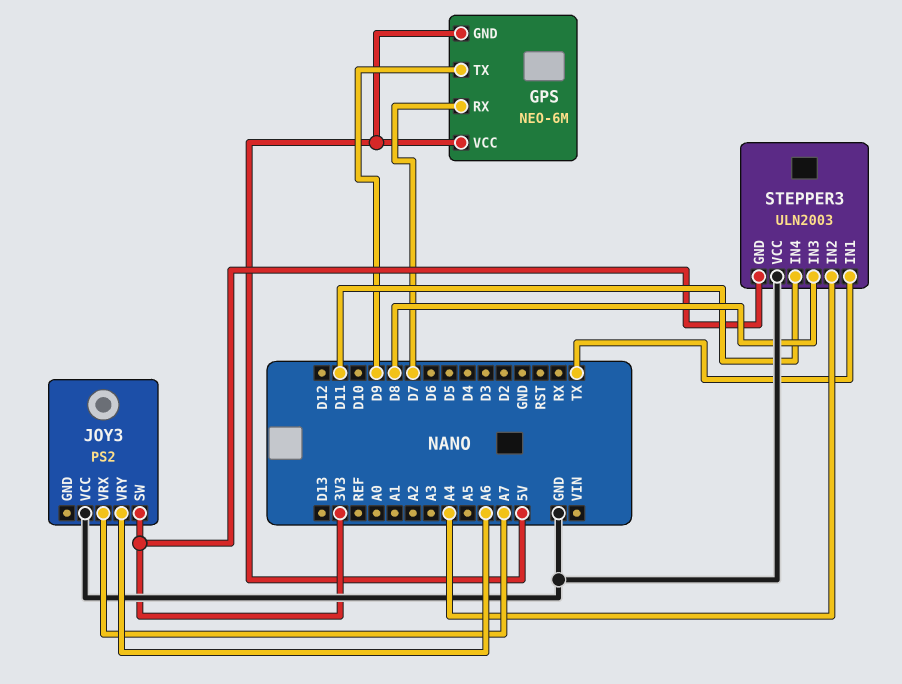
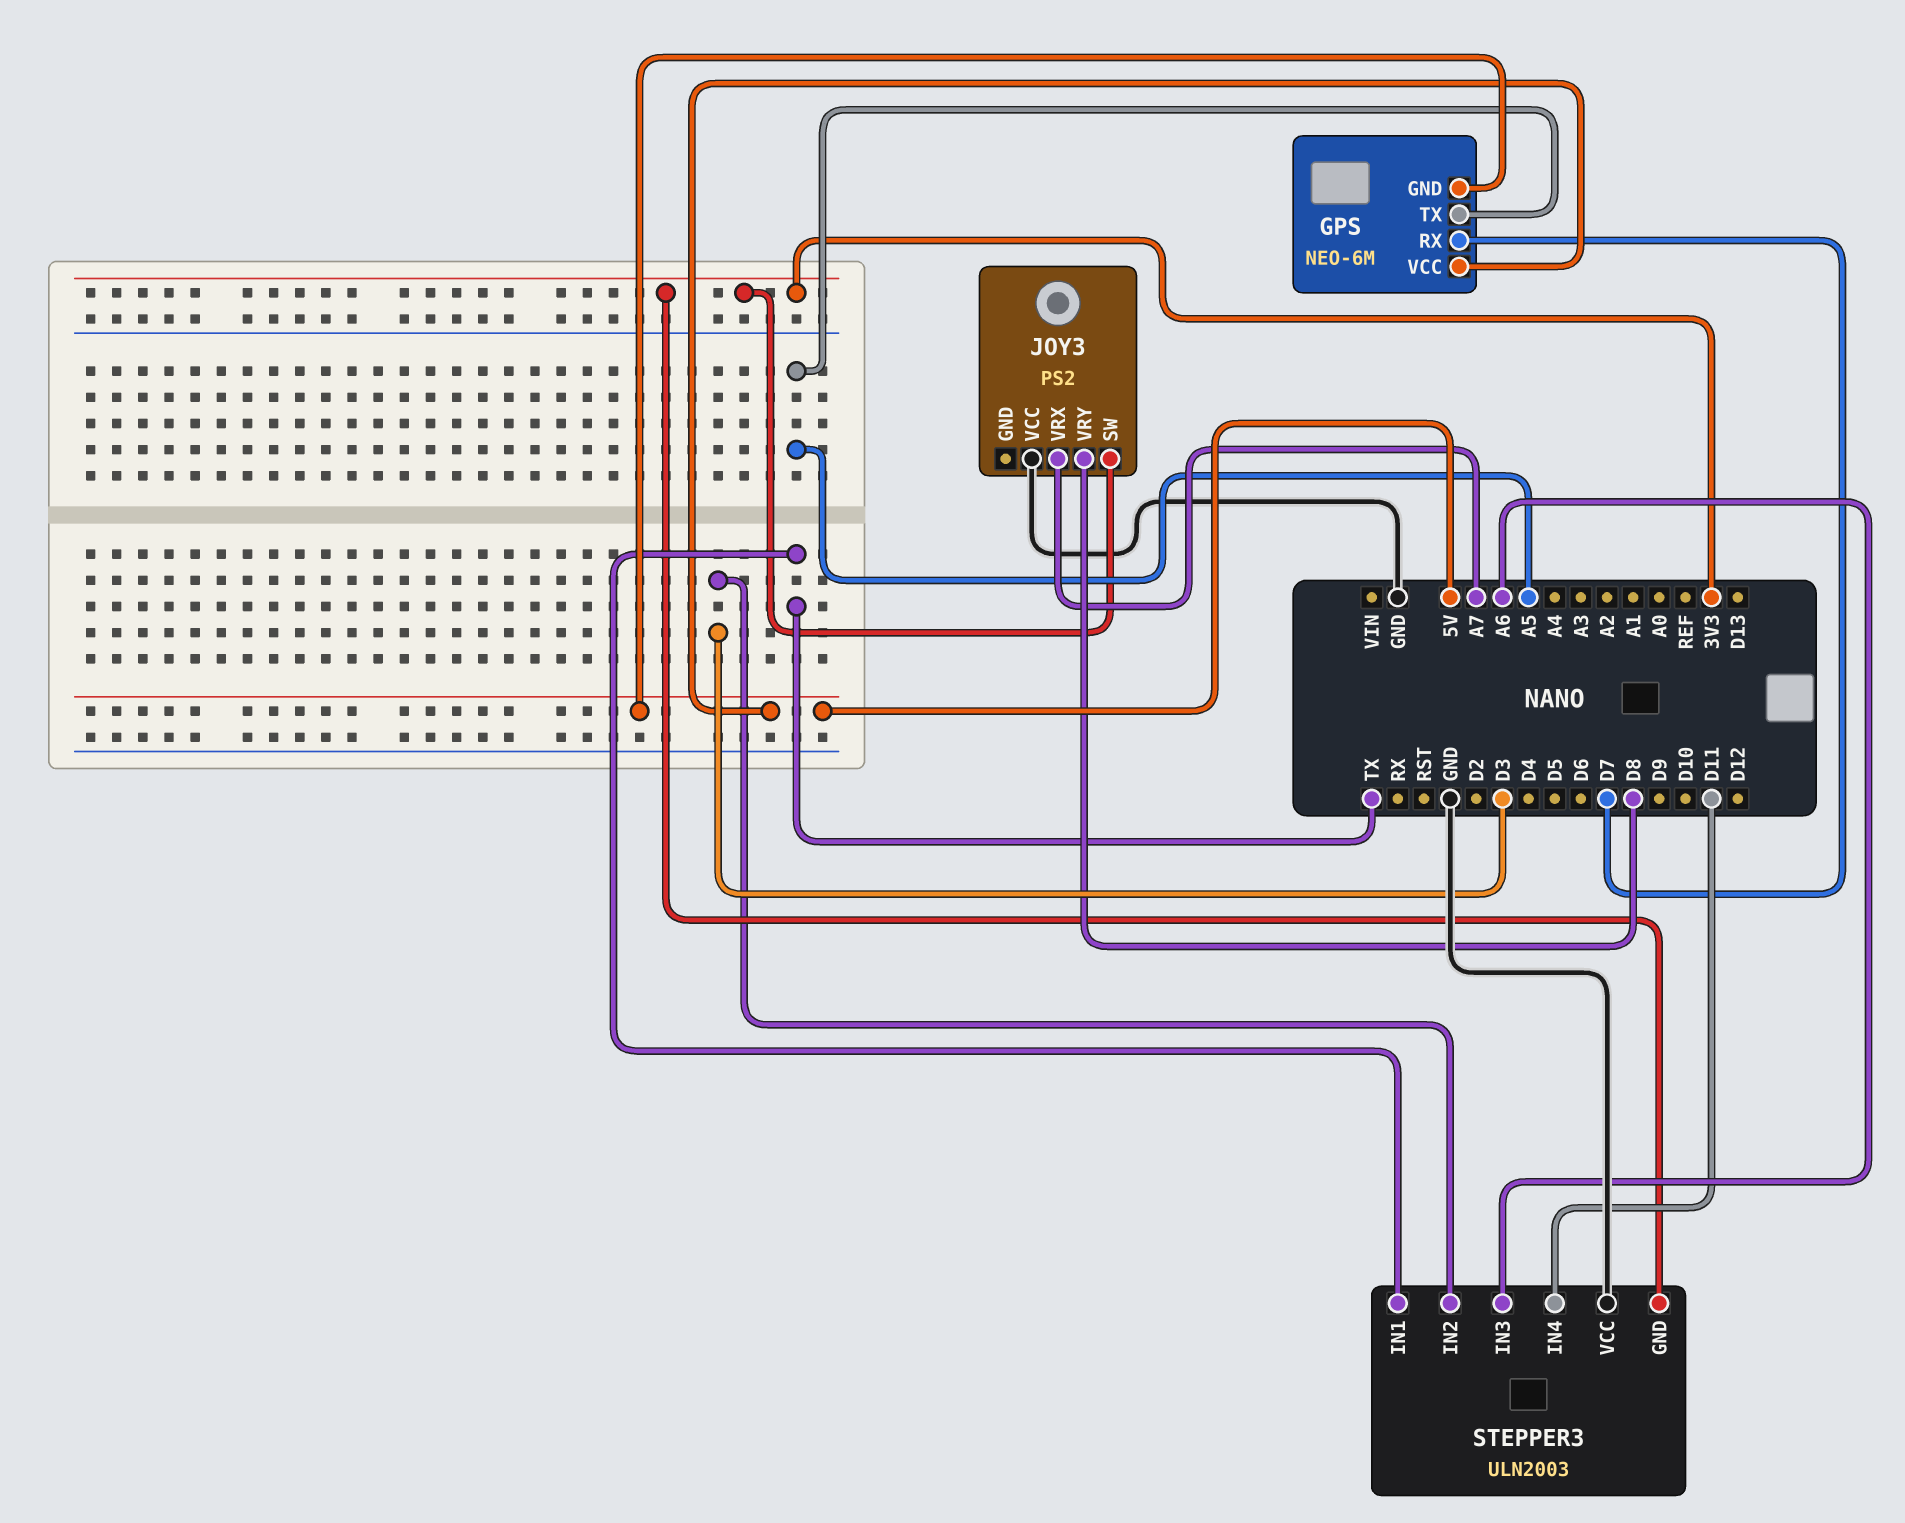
GPS pin TX: D9 -> A5
JOY3 pin VRY: A6 -> D8
STEPPER3 pin IN2: A4 -> D3
STEPPER3 pin IN3: D8 -> A6

